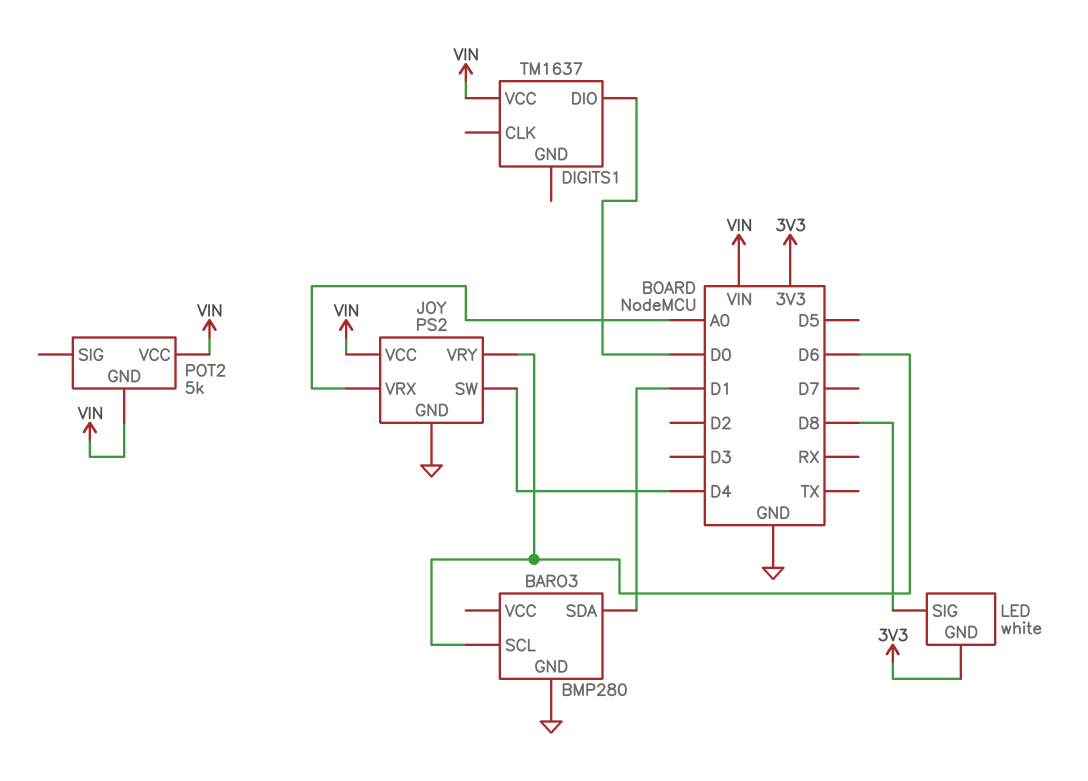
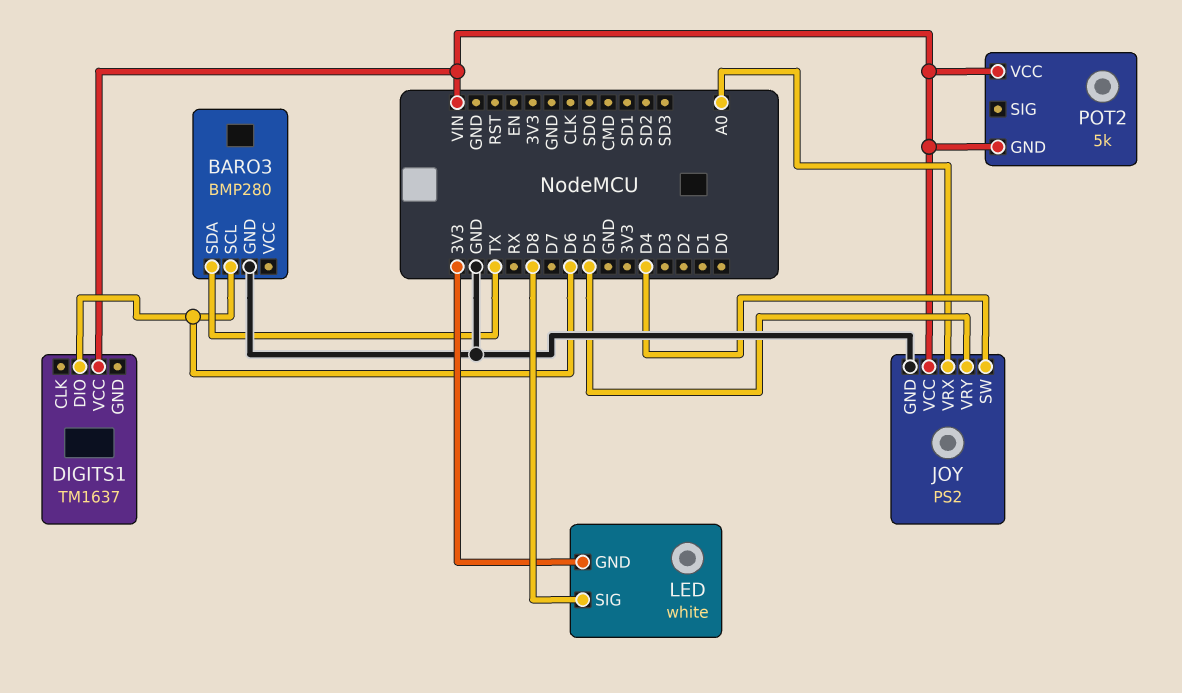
BARO3 pin SDA: D1 -> TX
DIGITS1 pin DIO: D0 -> D6
JOY pin VRY: D6 -> D5

